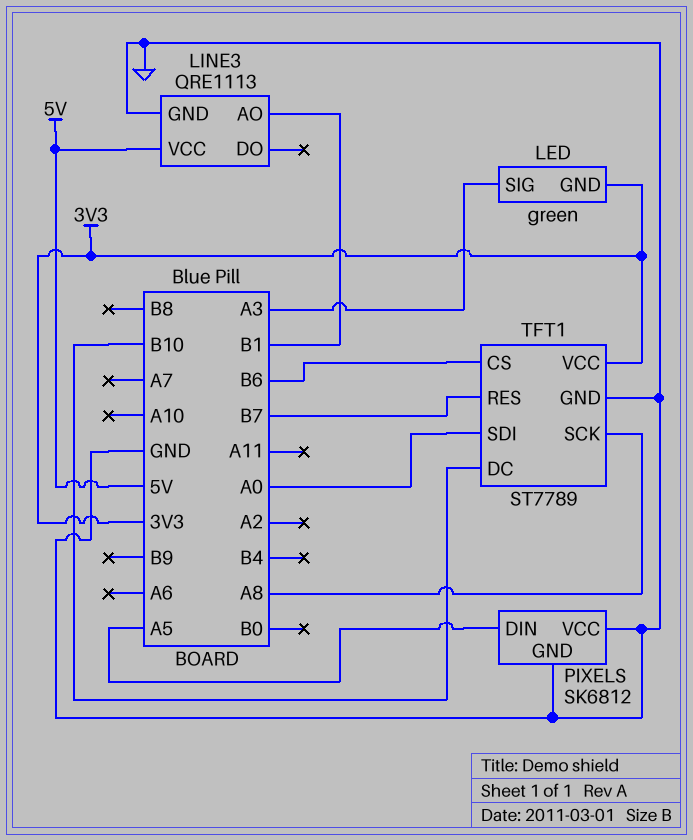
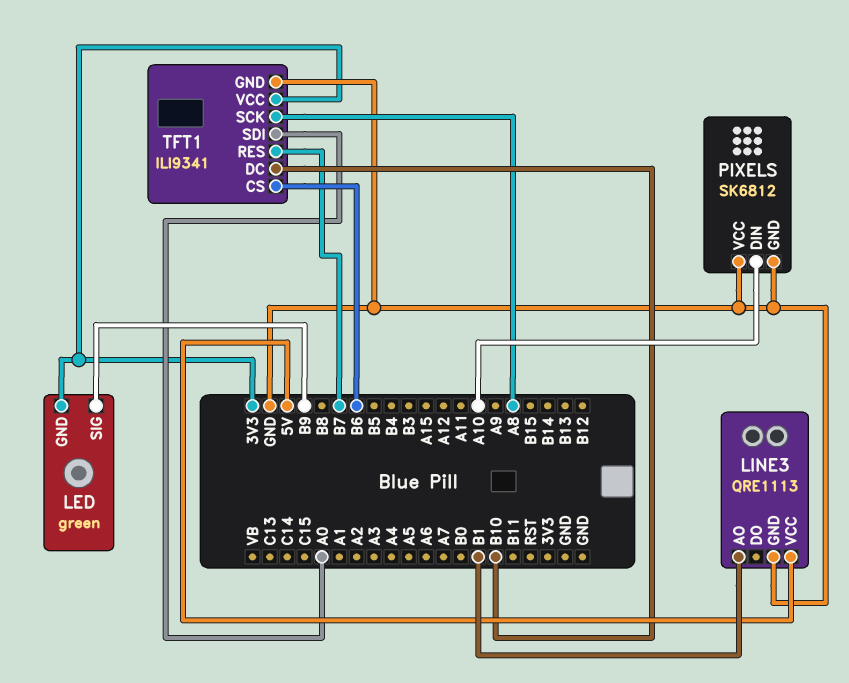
LED pin SIG: A3 -> B9
PIXELS pin DIN: A5 -> A10
TFT1: ST7789 -> ILI9341

